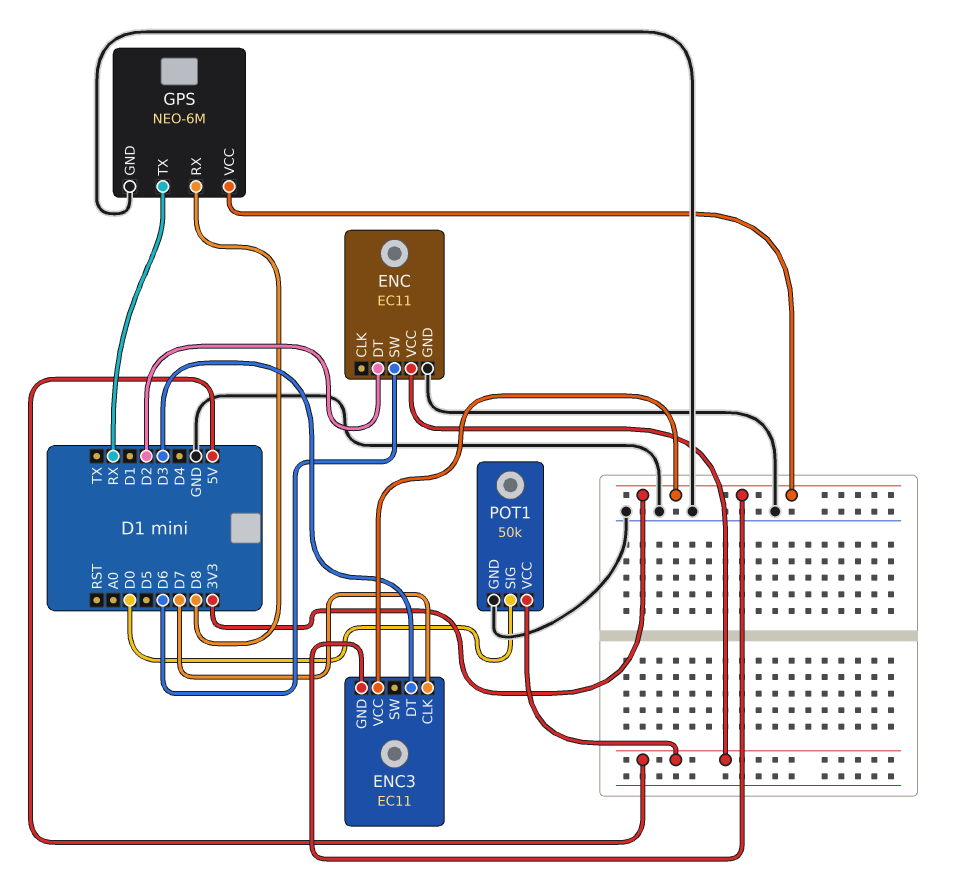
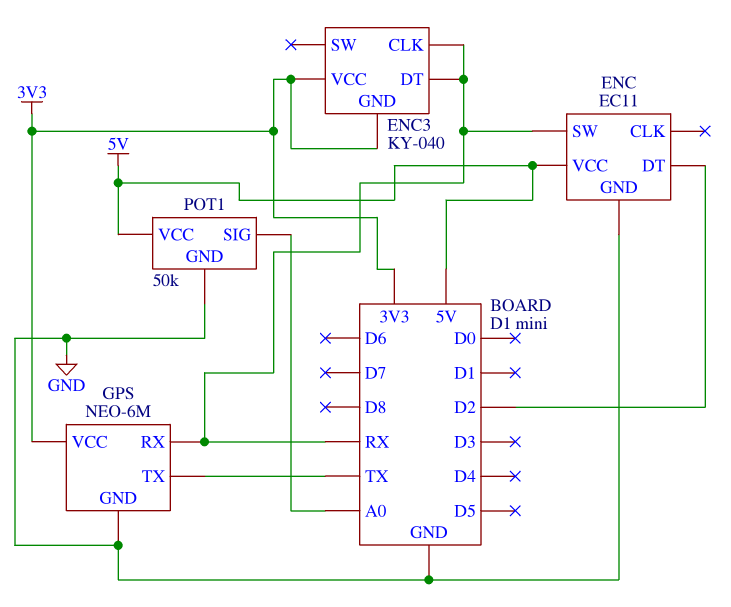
ENC pin SW: D6 -> RX
ENC3: EC11 -> KY-040
ENC3 pin CLK: D7 -> RX
ENC3 pin DT: D3 -> RX
GPS pin RX: D8 -> RX
GPS pin TX: RX -> TX
POT1 pin SIG: D0 -> A0

